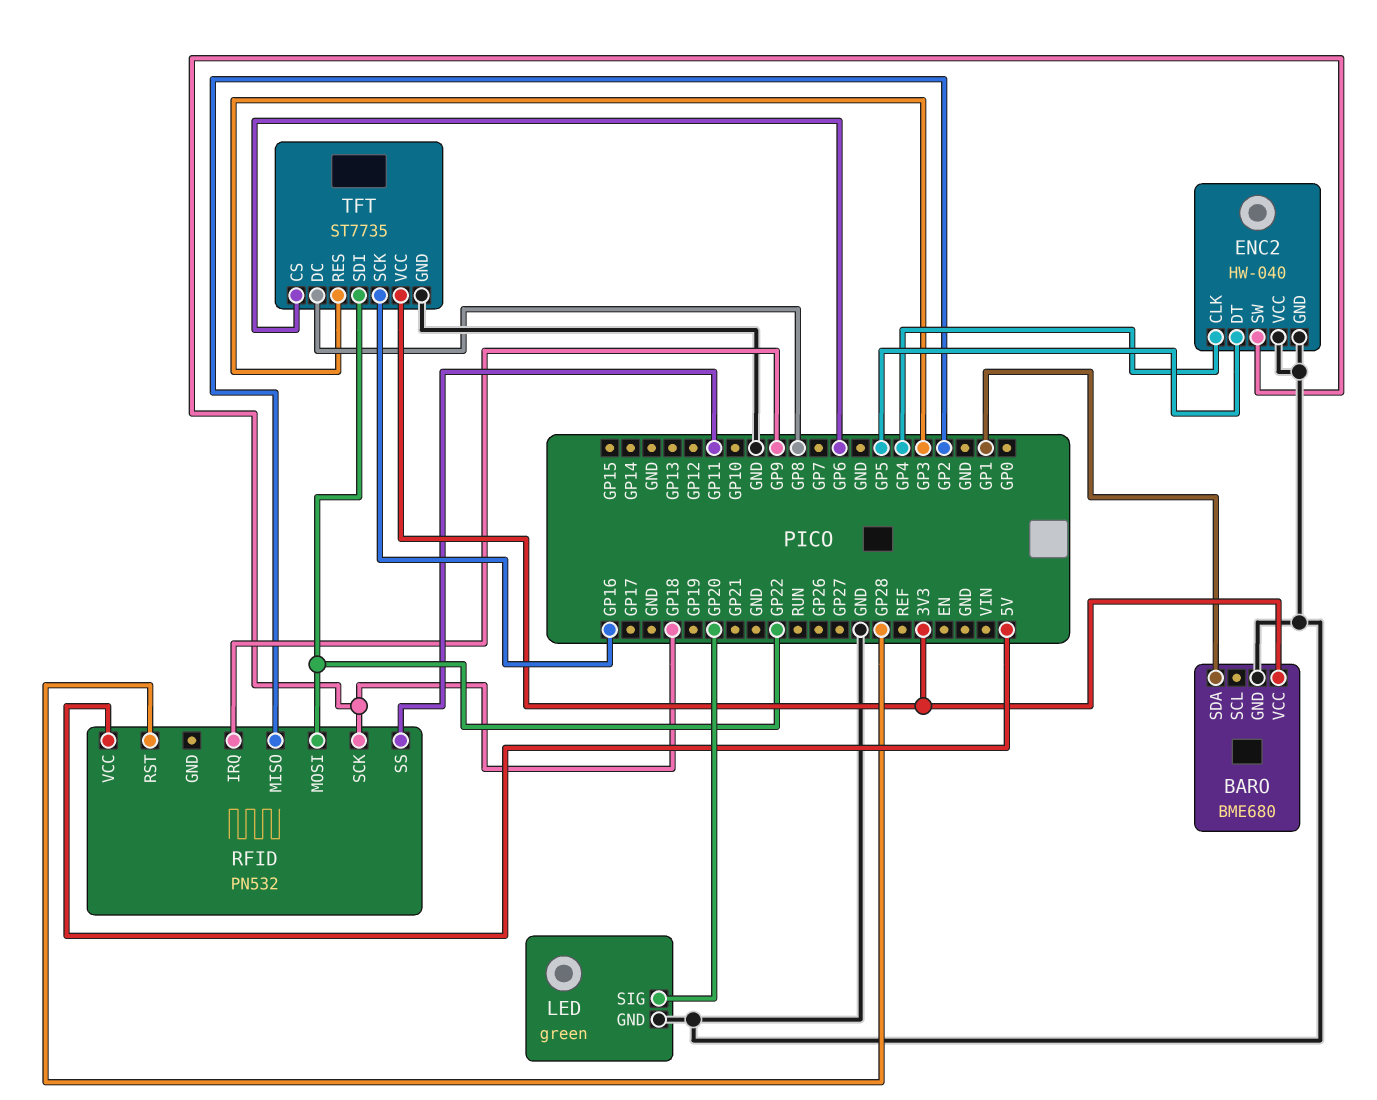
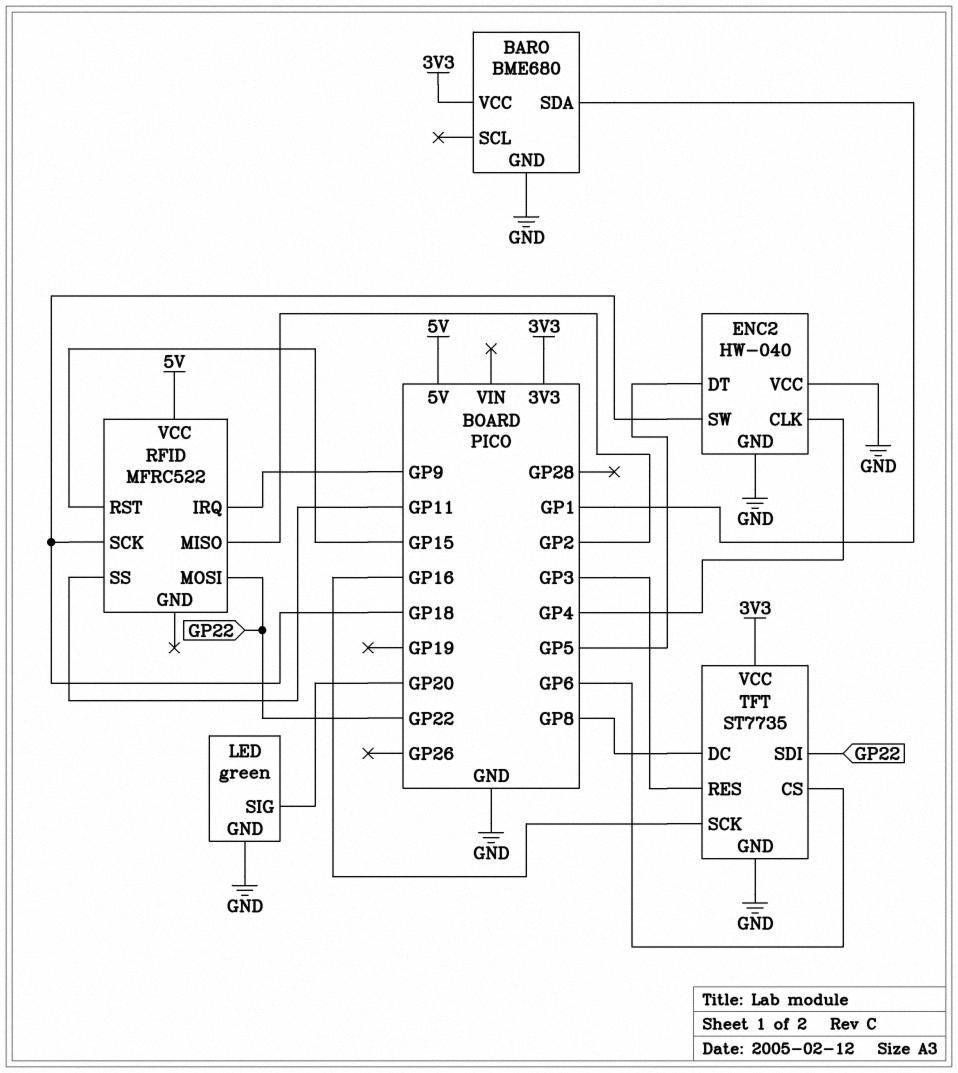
RFID: PN532 -> MFRC522
RFID pin RST: GP28 -> GP15

